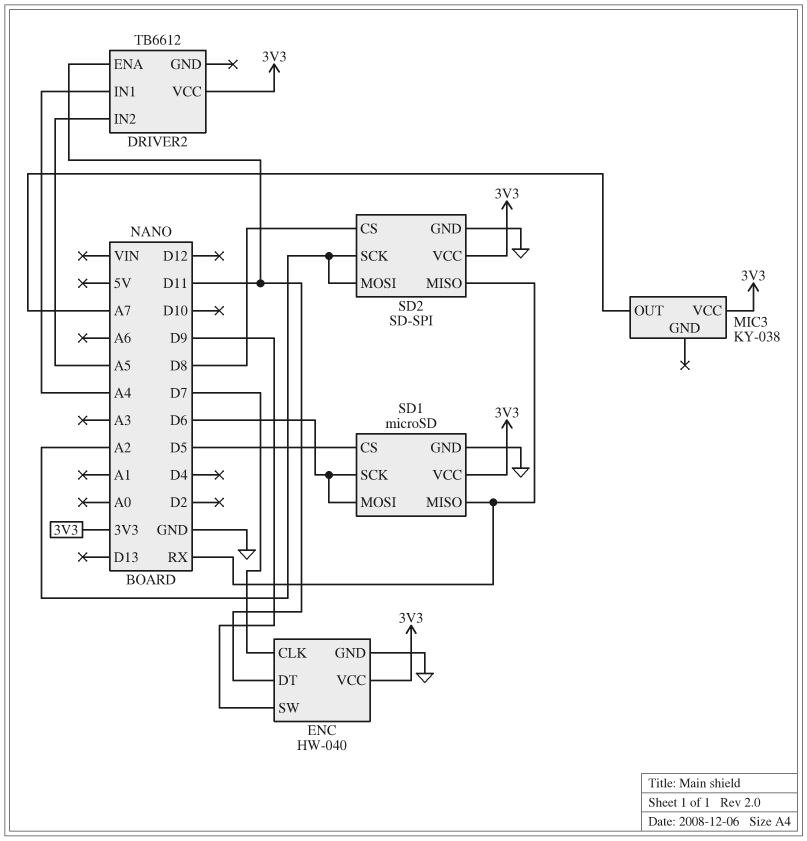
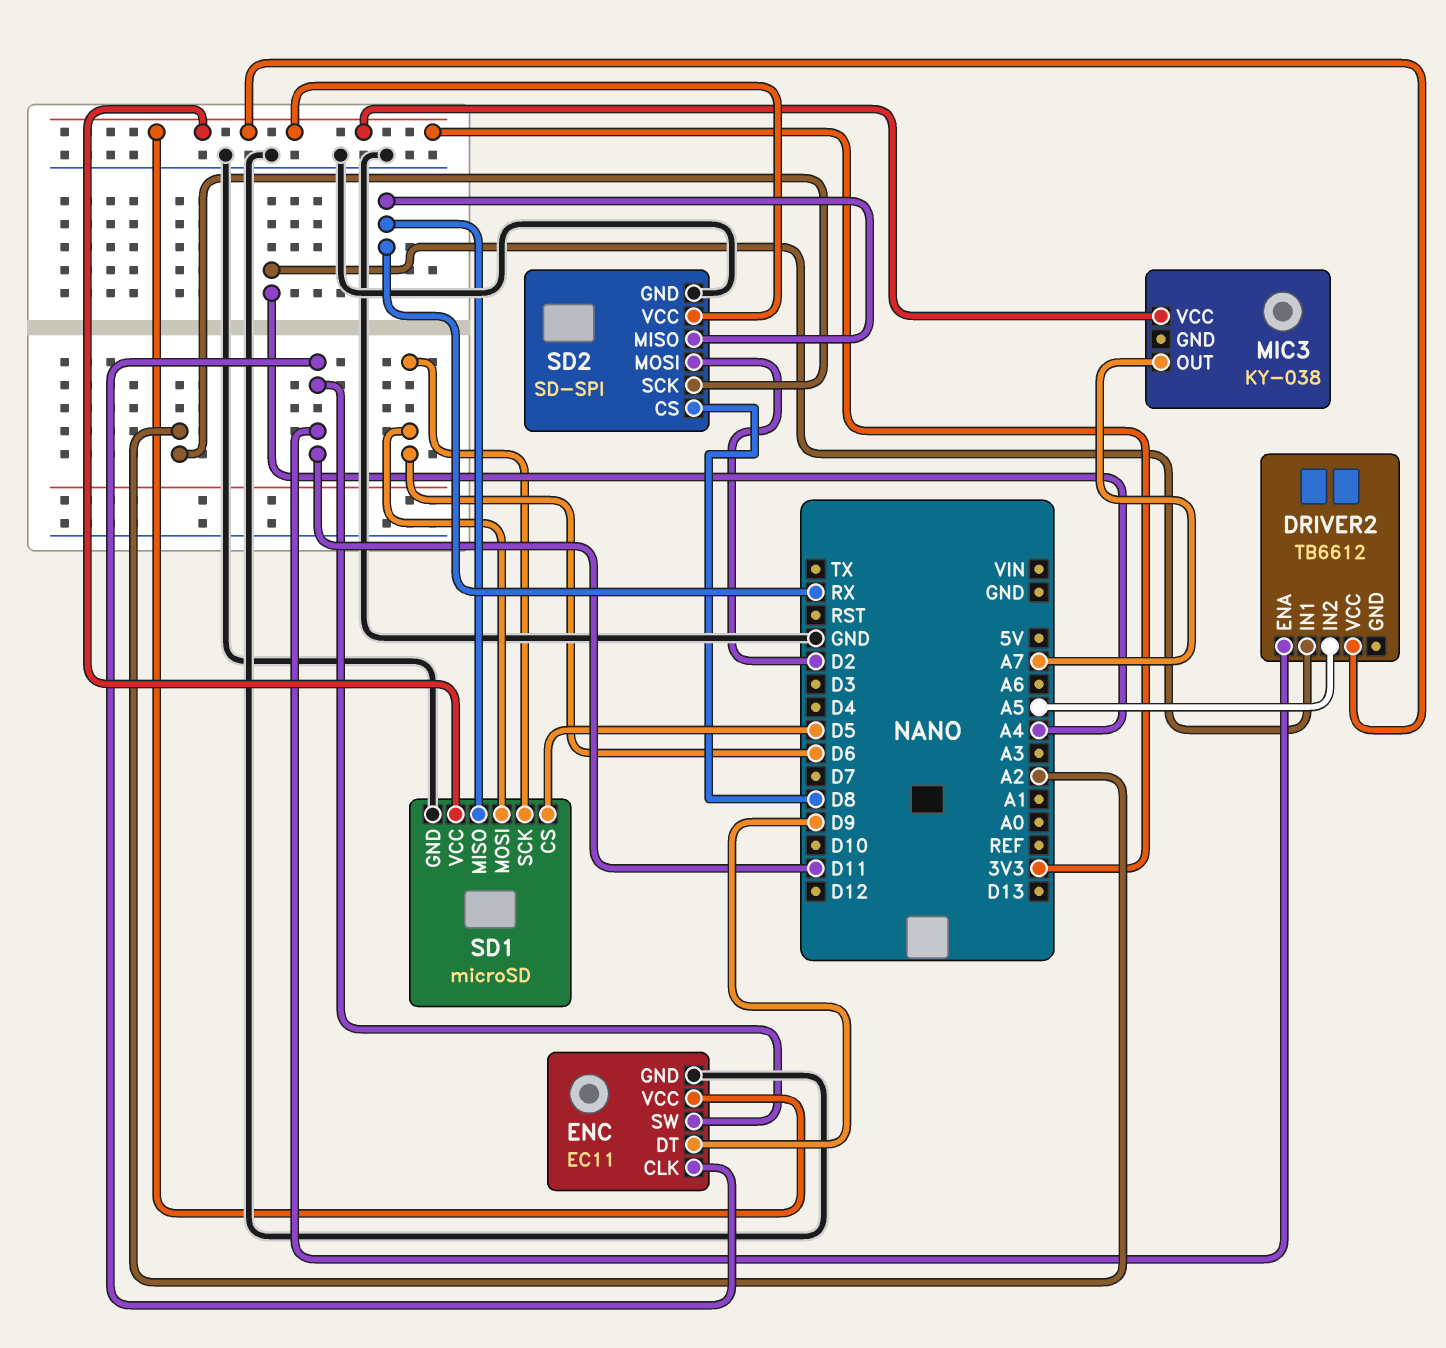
ENC: HW-040 -> EC11
ENC pin CLK: D7 -> D11
ENC pin DT: D11 -> D9
ENC pin SW: D9 -> D11
SD2 pin MOSI: A2 -> D2

